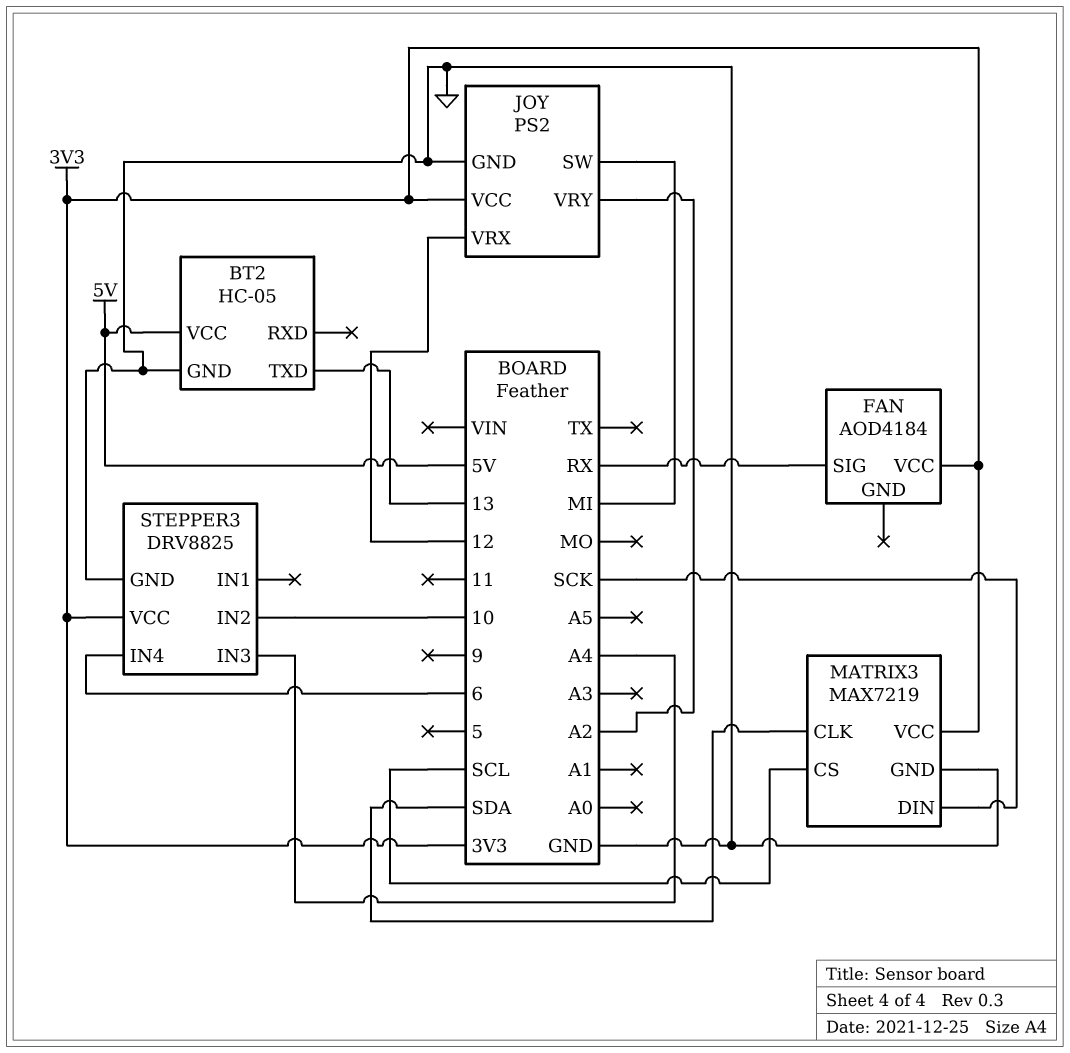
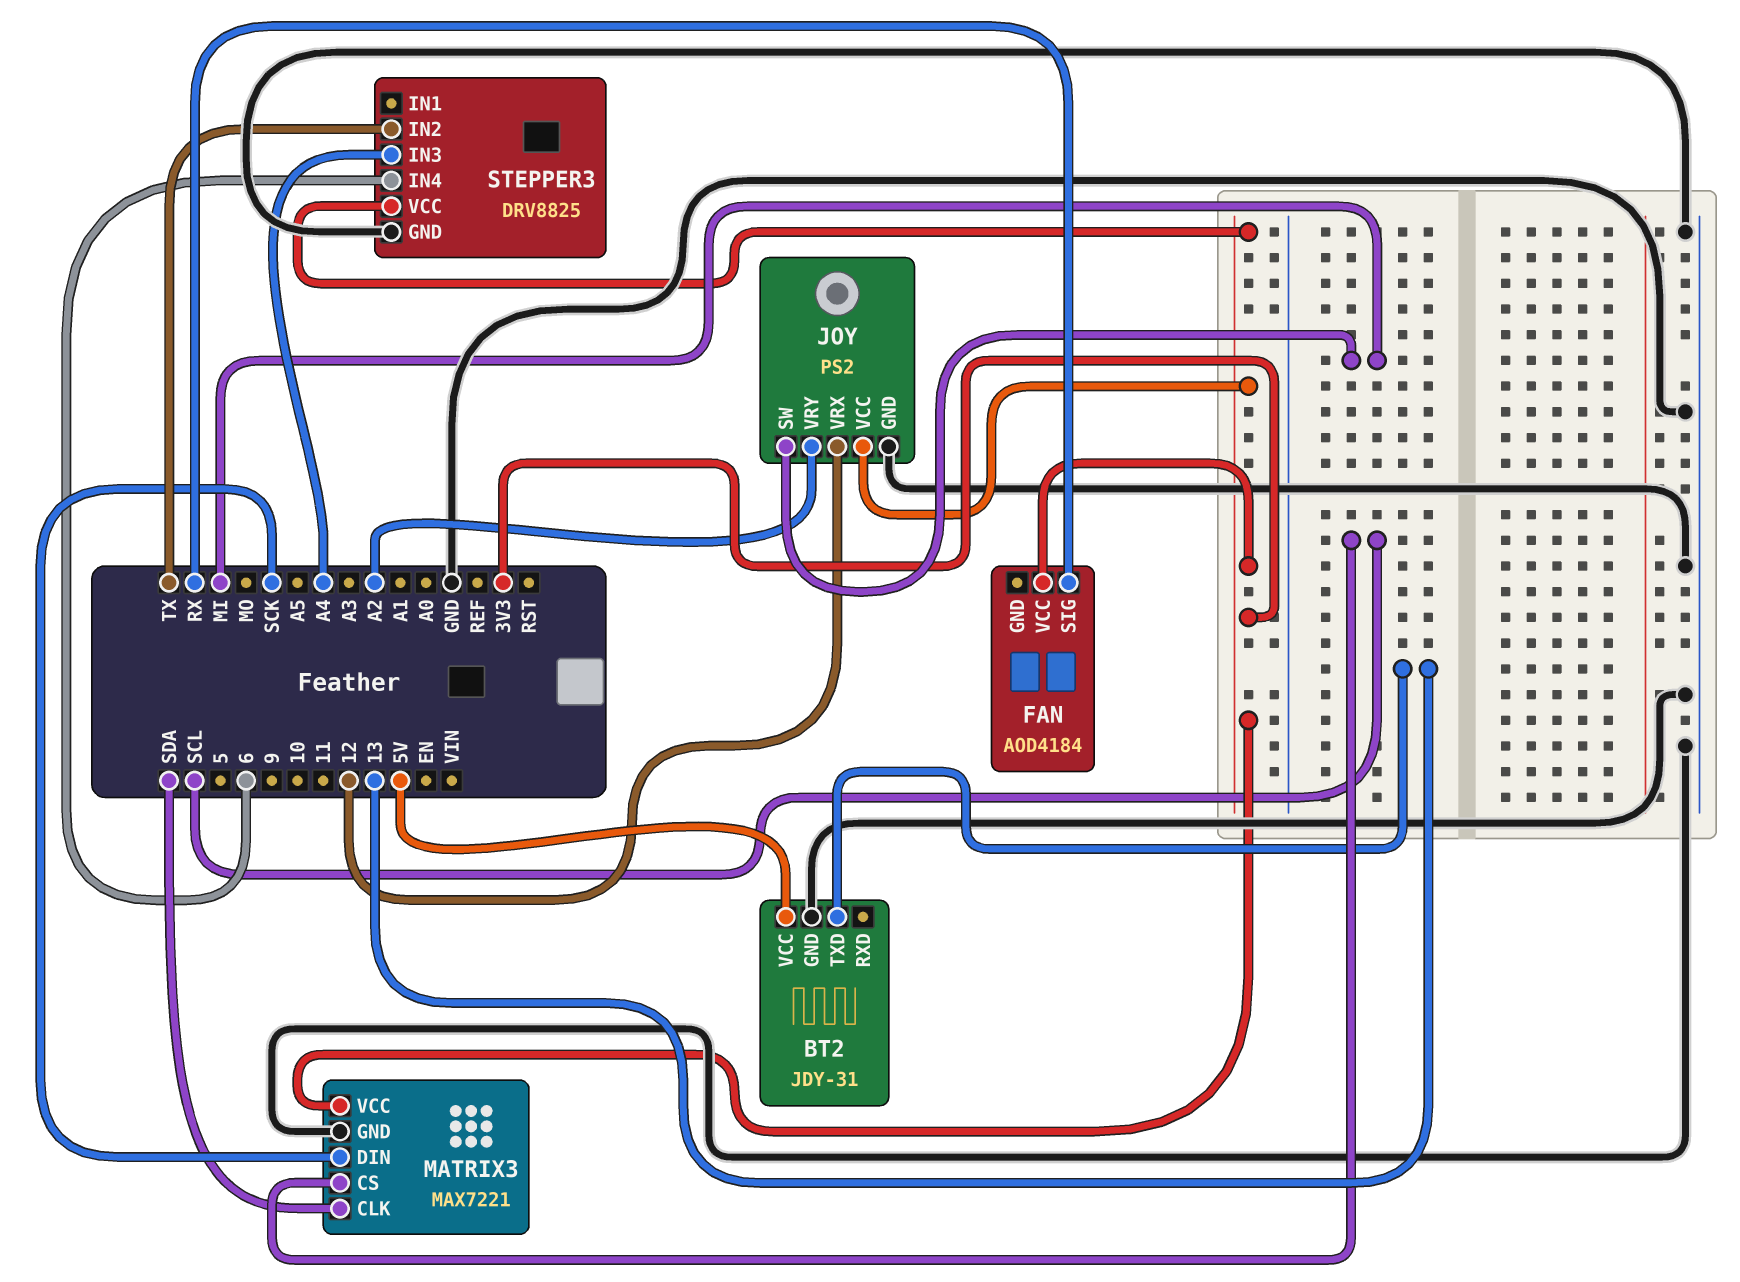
BT2: HC-05 -> JDY-31
MATRIX3: MAX7219 -> MAX7221
STEPPER3 pin IN2: 10 -> TX

